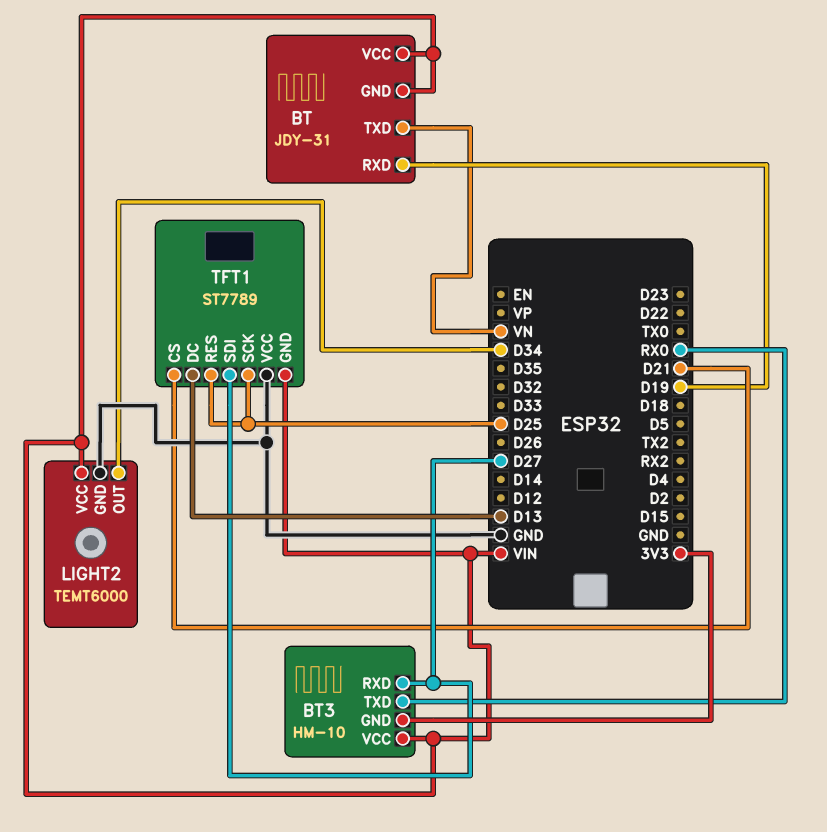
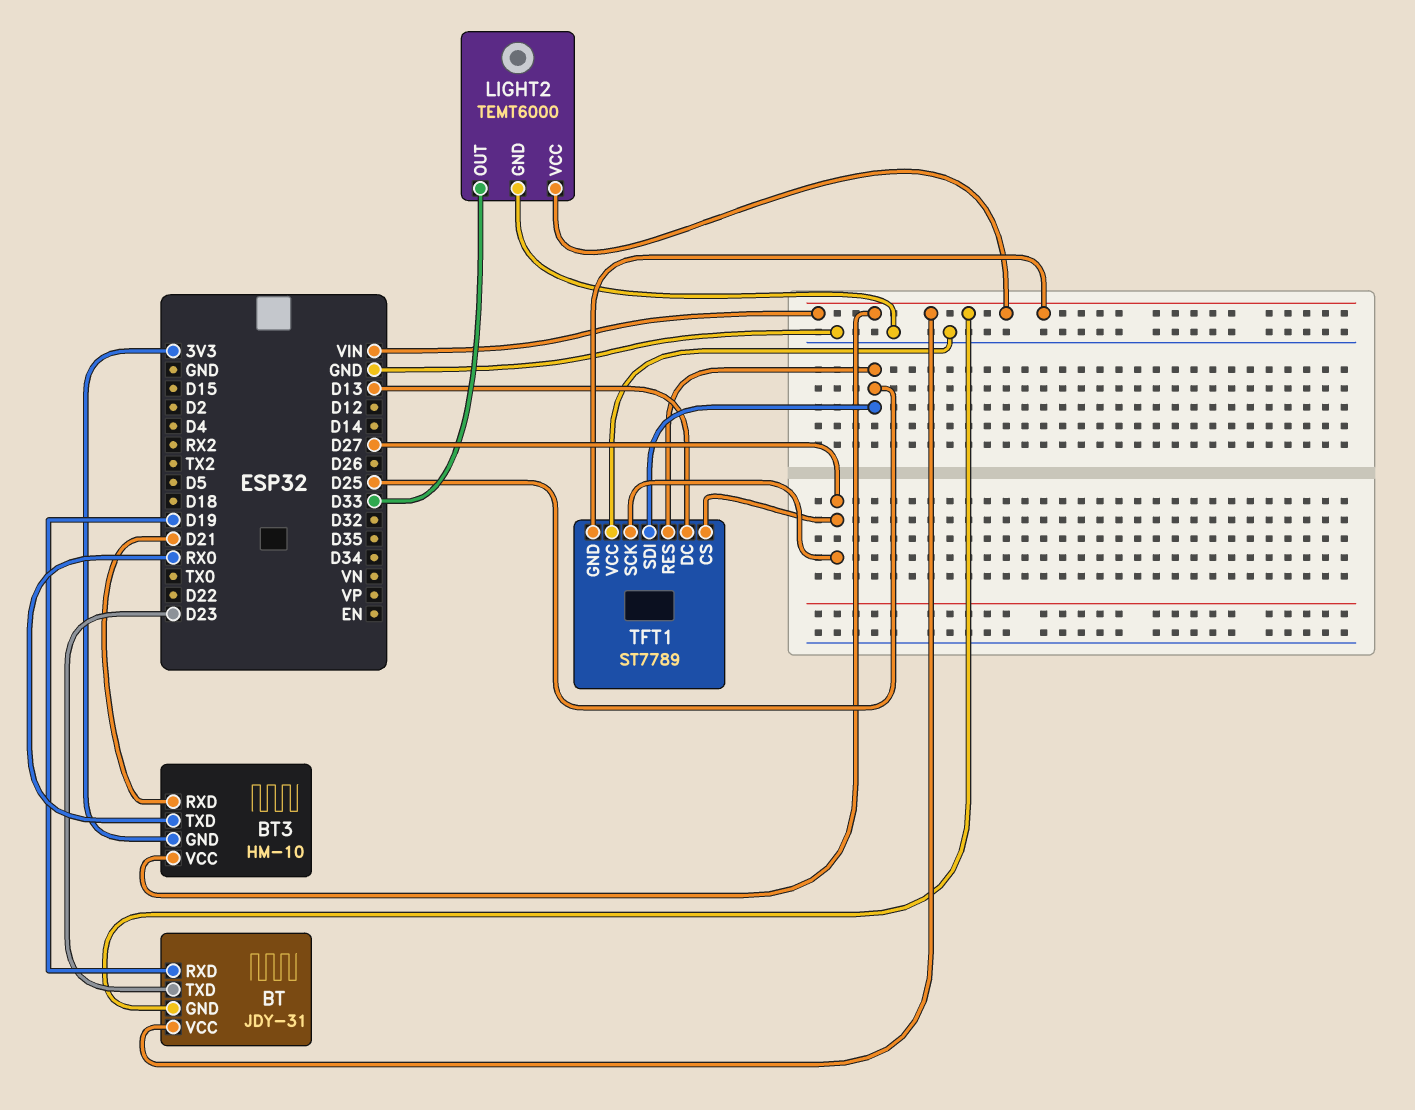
BT pin TXD: VN -> D23
BT3 pin RXD: D27 -> D21
LIGHT2 pin OUT: D34 -> D33
TFT1 pin CS: D21 -> D27
TFT1 pin SCK: D25 -> D27
TFT1 pin SDI: D27 -> D25

